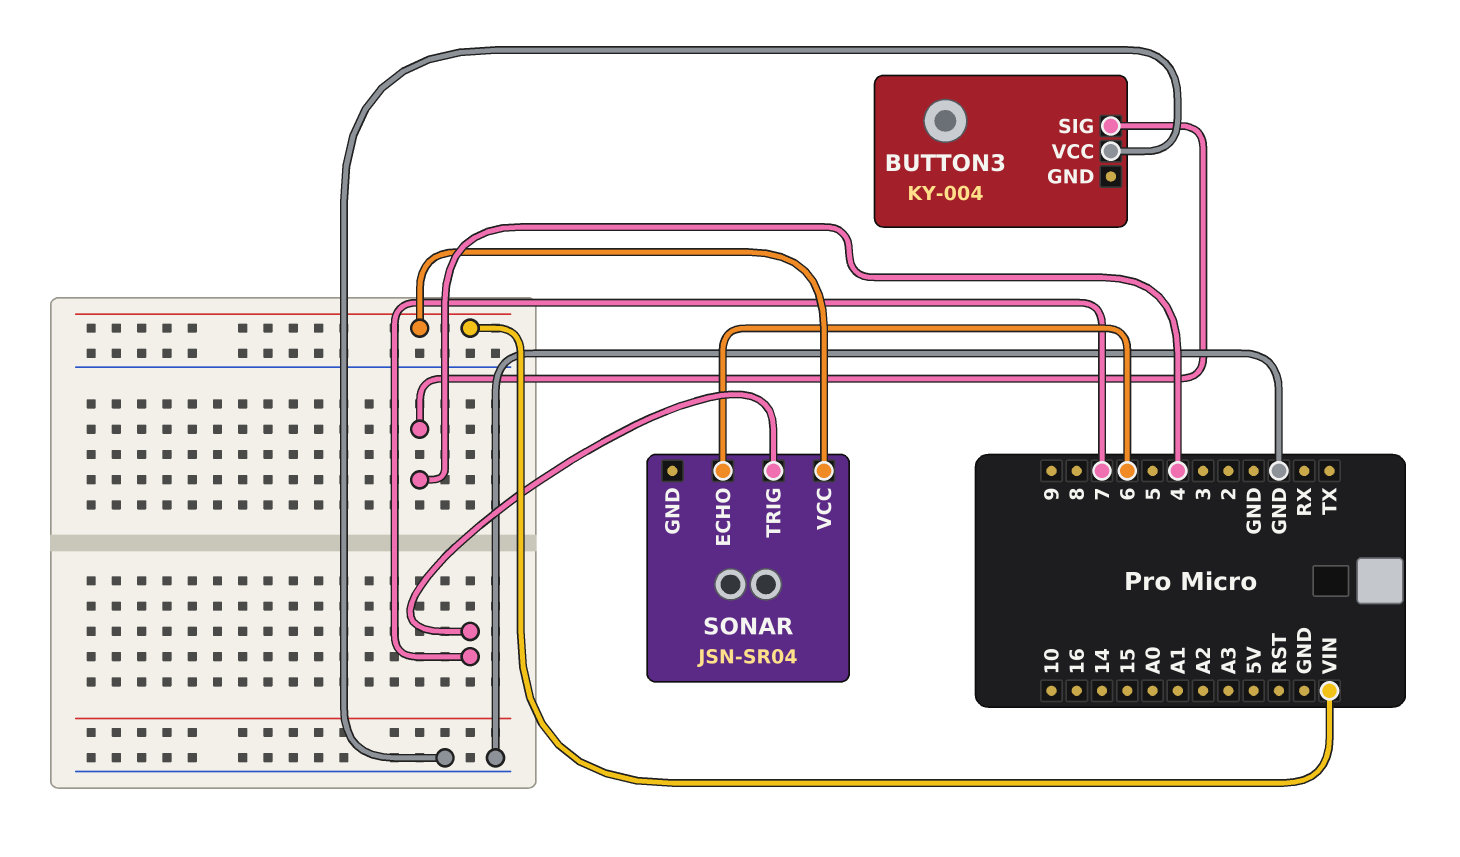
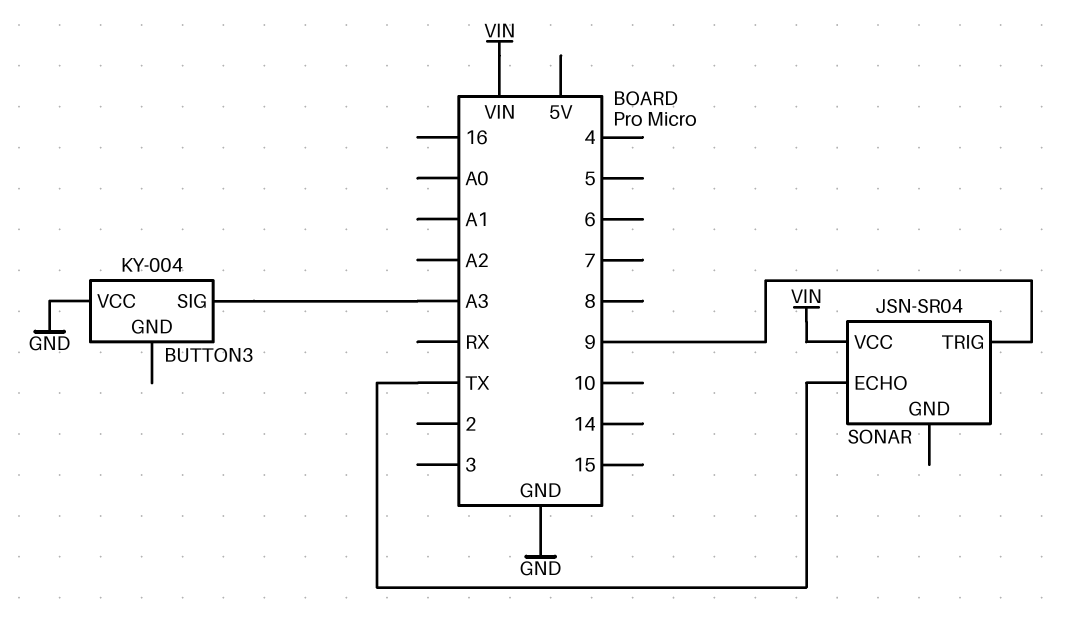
BUTTON3 pin SIG: 4 -> A3
SONAR pin ECHO: 6 -> TX
SONAR pin TRIG: 7 -> 9

